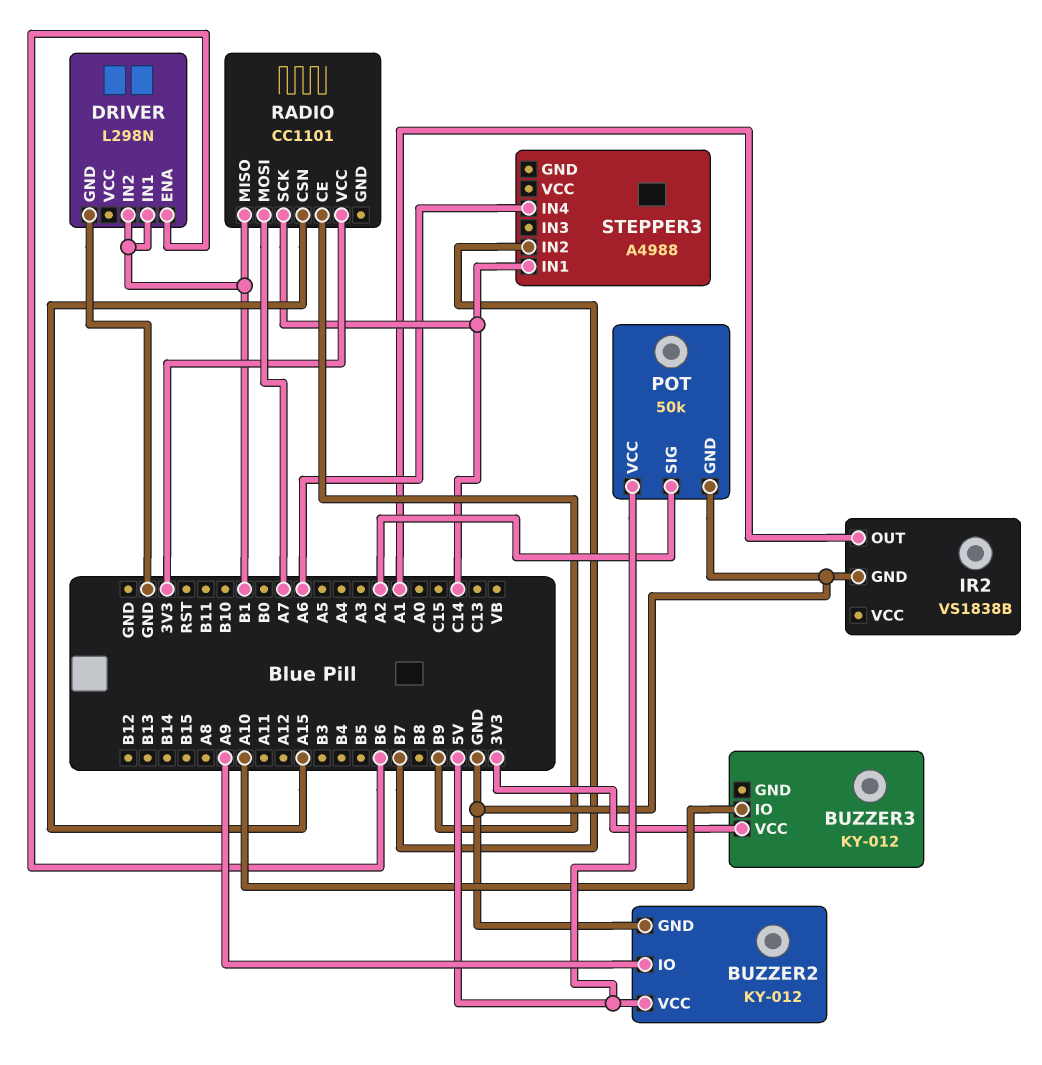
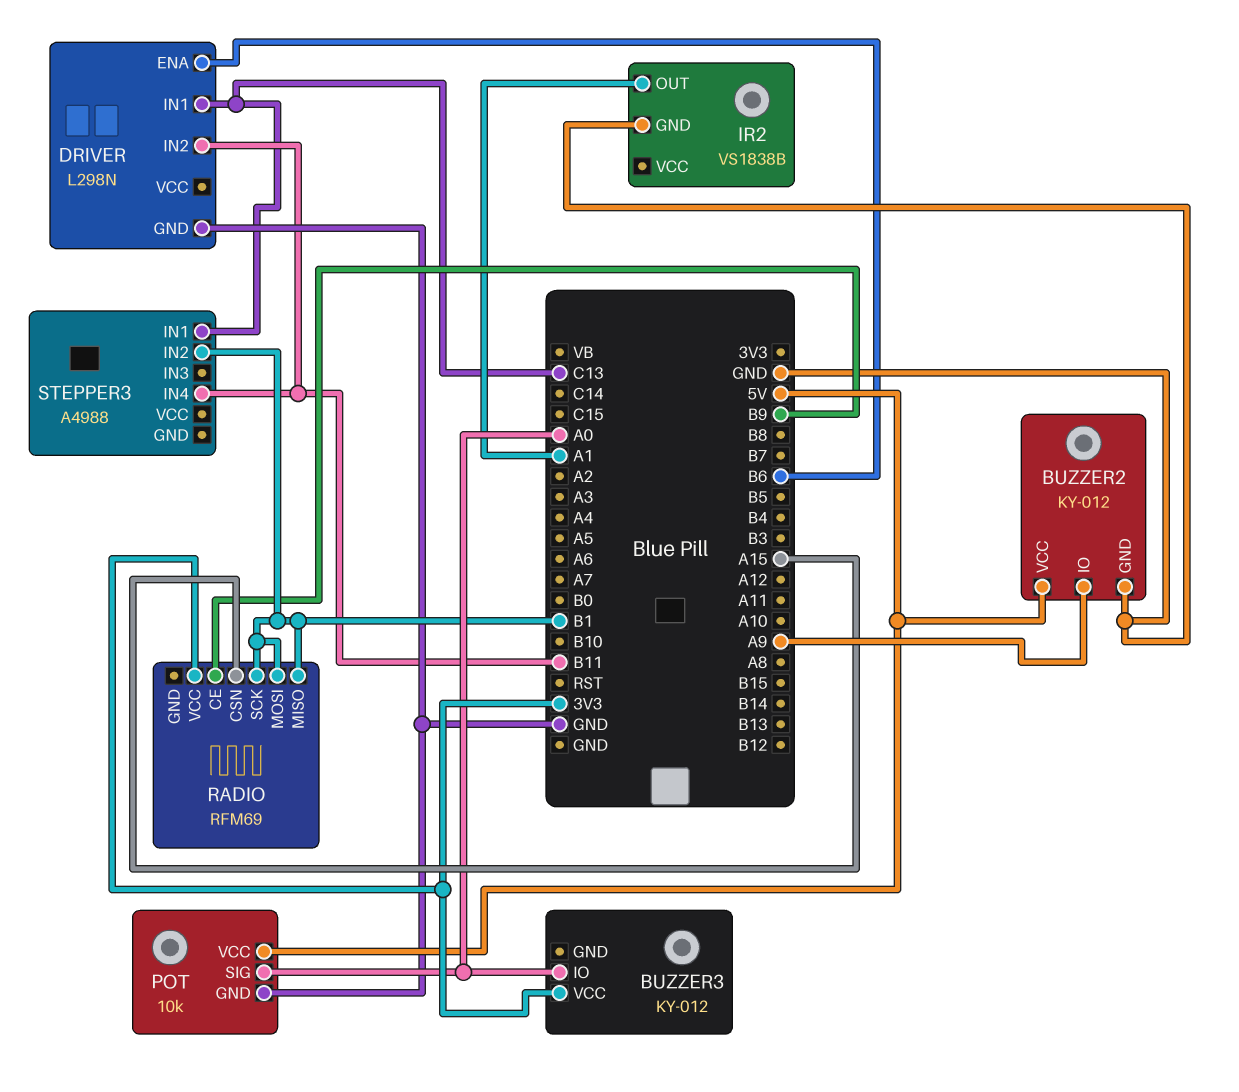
BUZZER3 pin IO: A10 -> A0
DRIVER pin IN1: B1 -> C13
DRIVER pin IN2: B1 -> B11
POT: 50k -> 10k
POT pin SIG: A2 -> A0
RADIO: CC1101 -> RFM69
RADIO pin MOSI: A7 -> B1
RADIO pin SCK: C14 -> B1
STEPPER3 pin IN1: C14 -> C13
STEPPER3 pin IN2: B7 -> B1
STEPPER3 pin IN4: A6 -> B11

